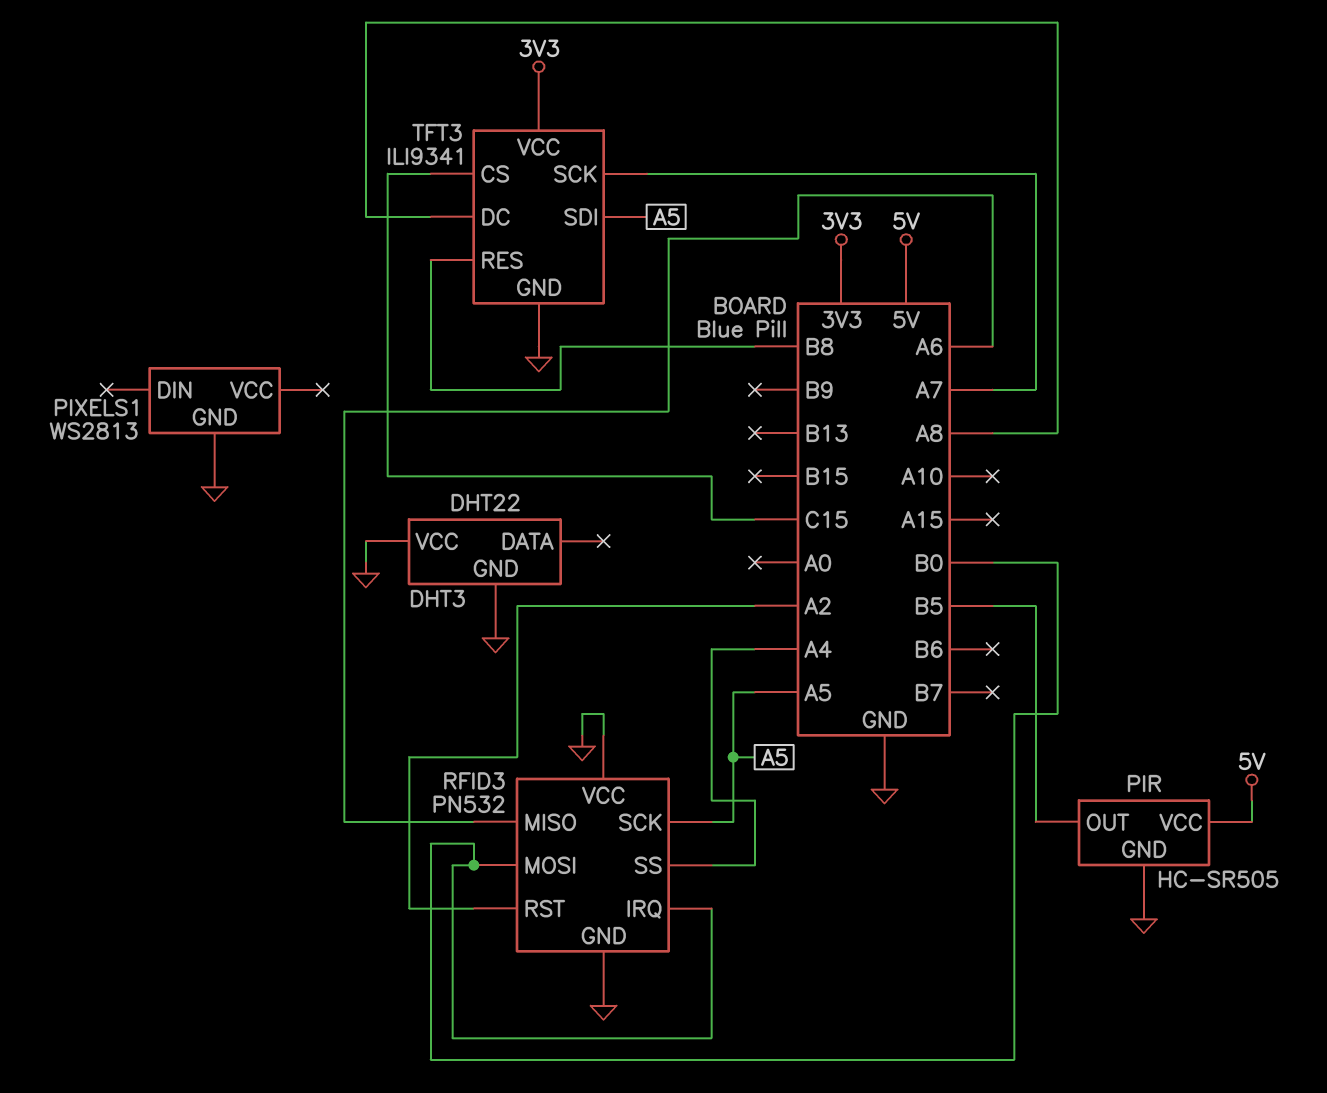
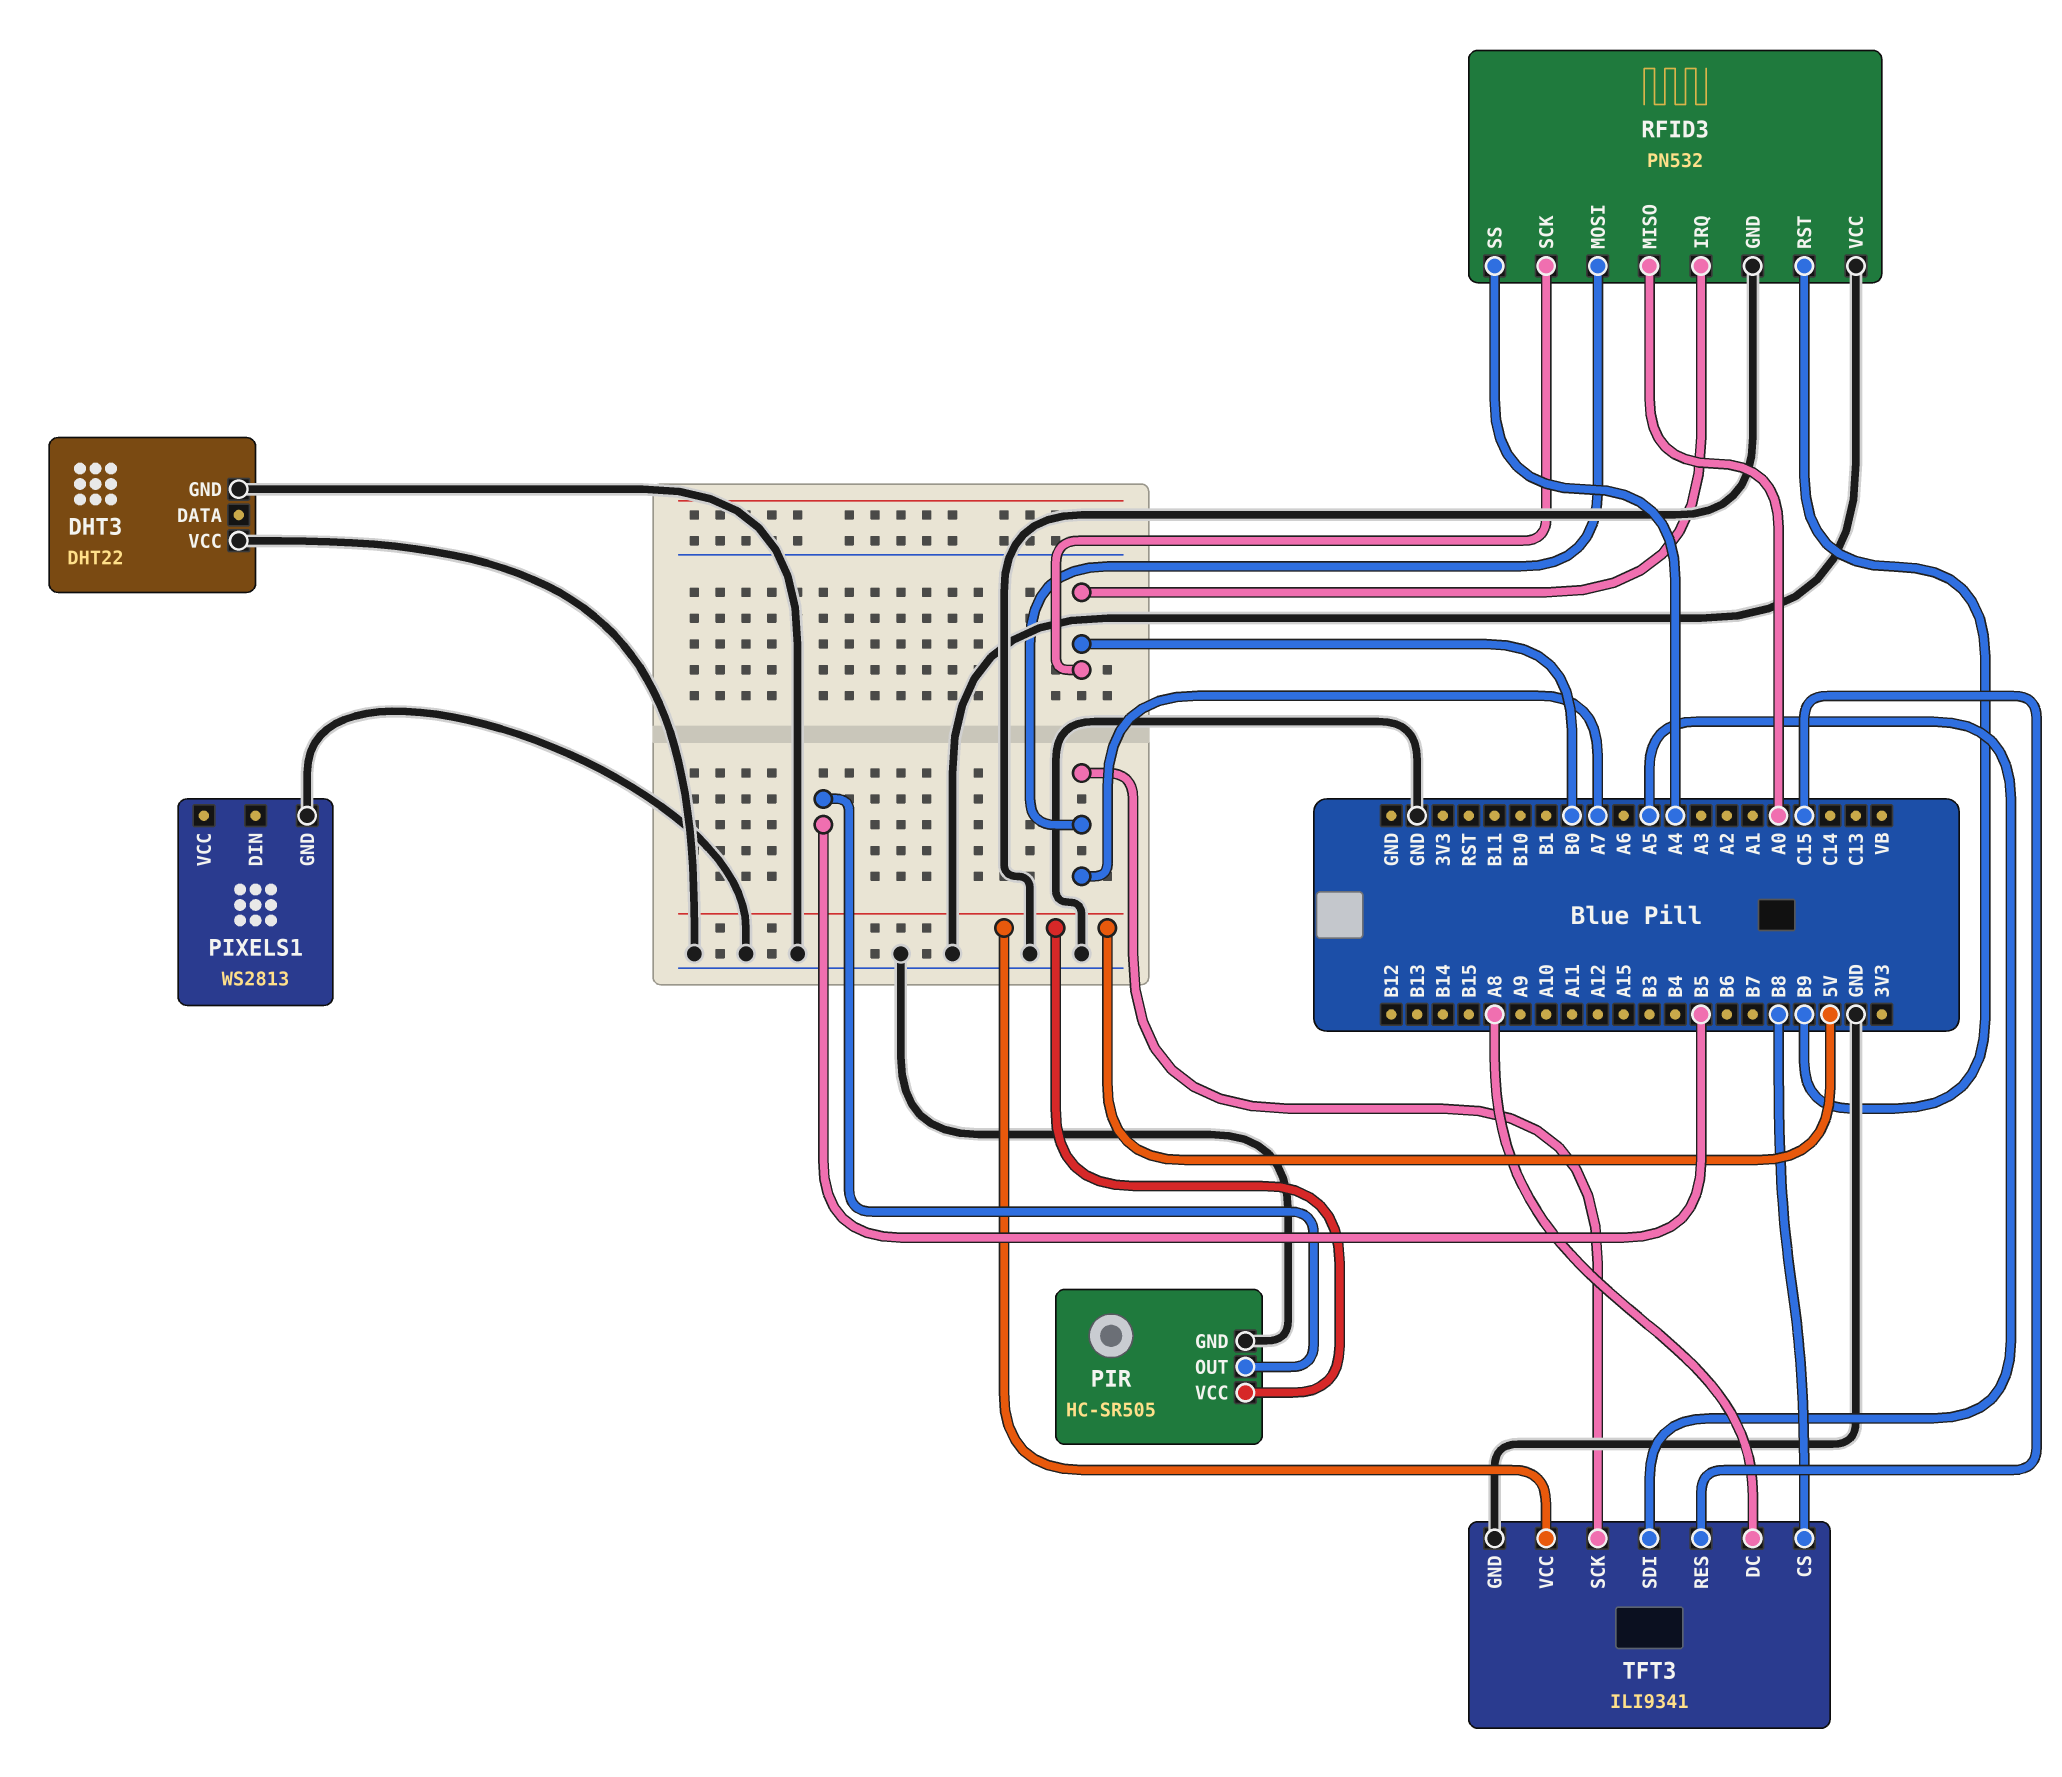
RFID3 pin MISO: A6 -> A0
RFID3 pin MOSI: B0 -> A7
RFID3 pin RST: A2 -> B9
RFID3 pin SCK: A5 -> B0
TFT3 pin CS: C15 -> B8
TFT3 pin RES: B8 -> C15
TFT3 pin VCC: 3V3 -> 5V

